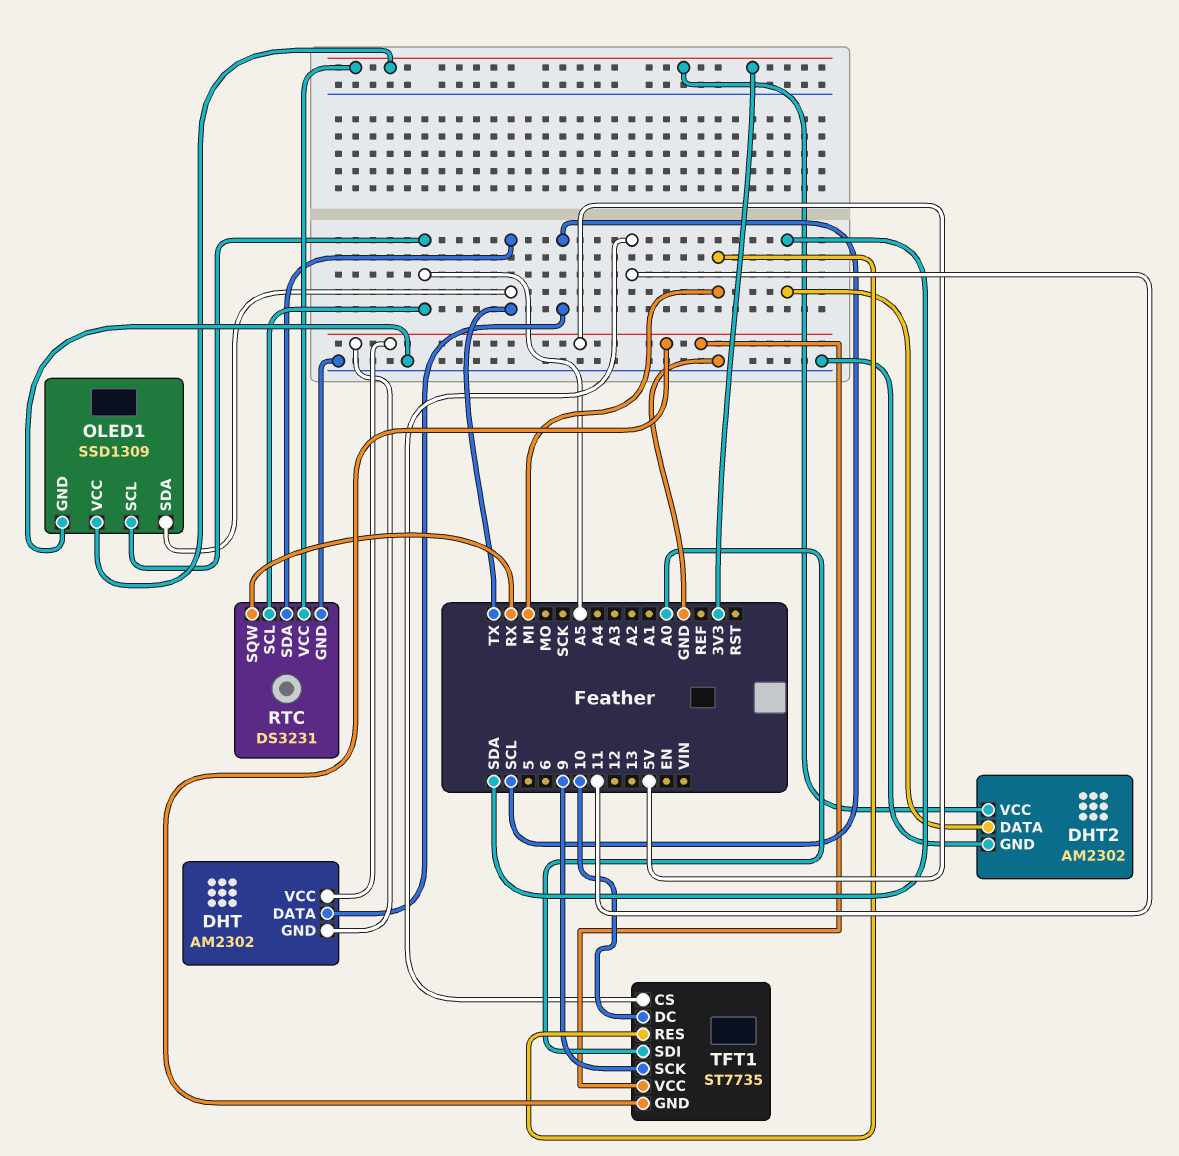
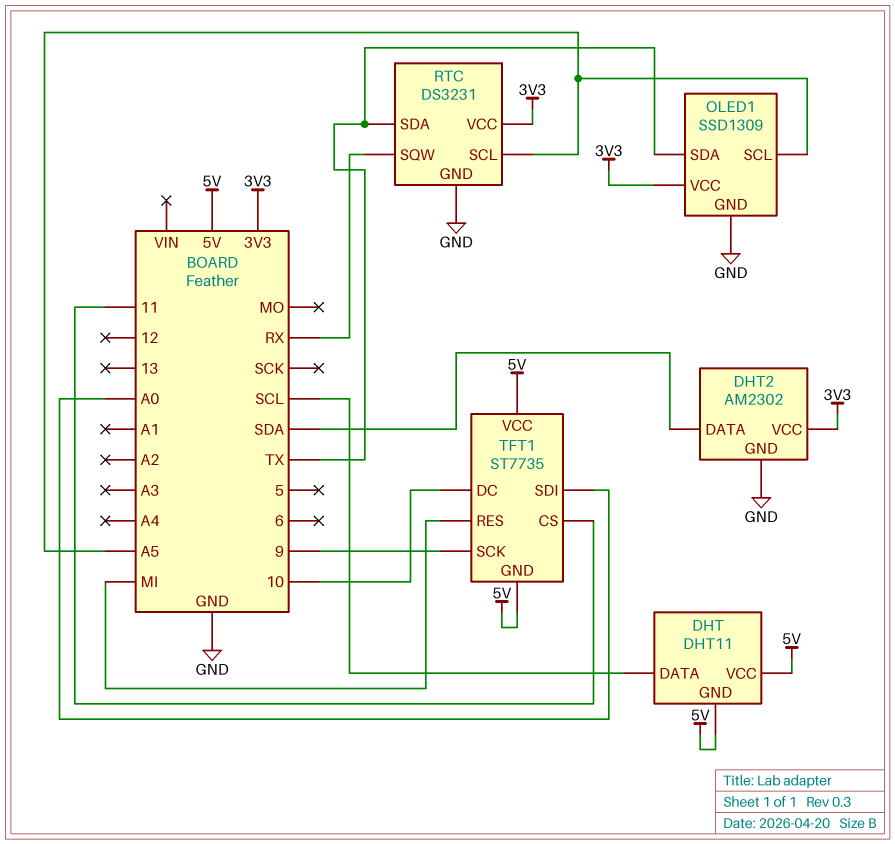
DHT: AM2302 -> DHT11

